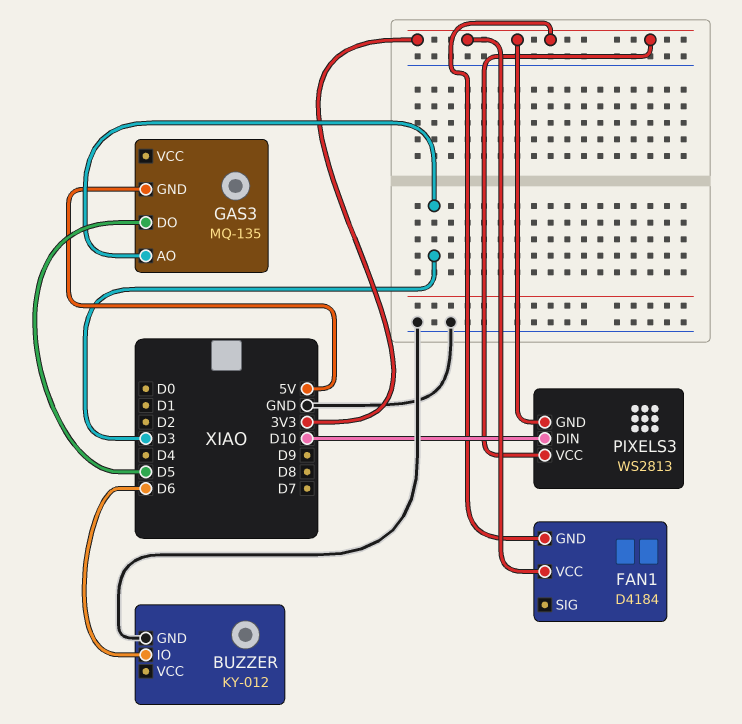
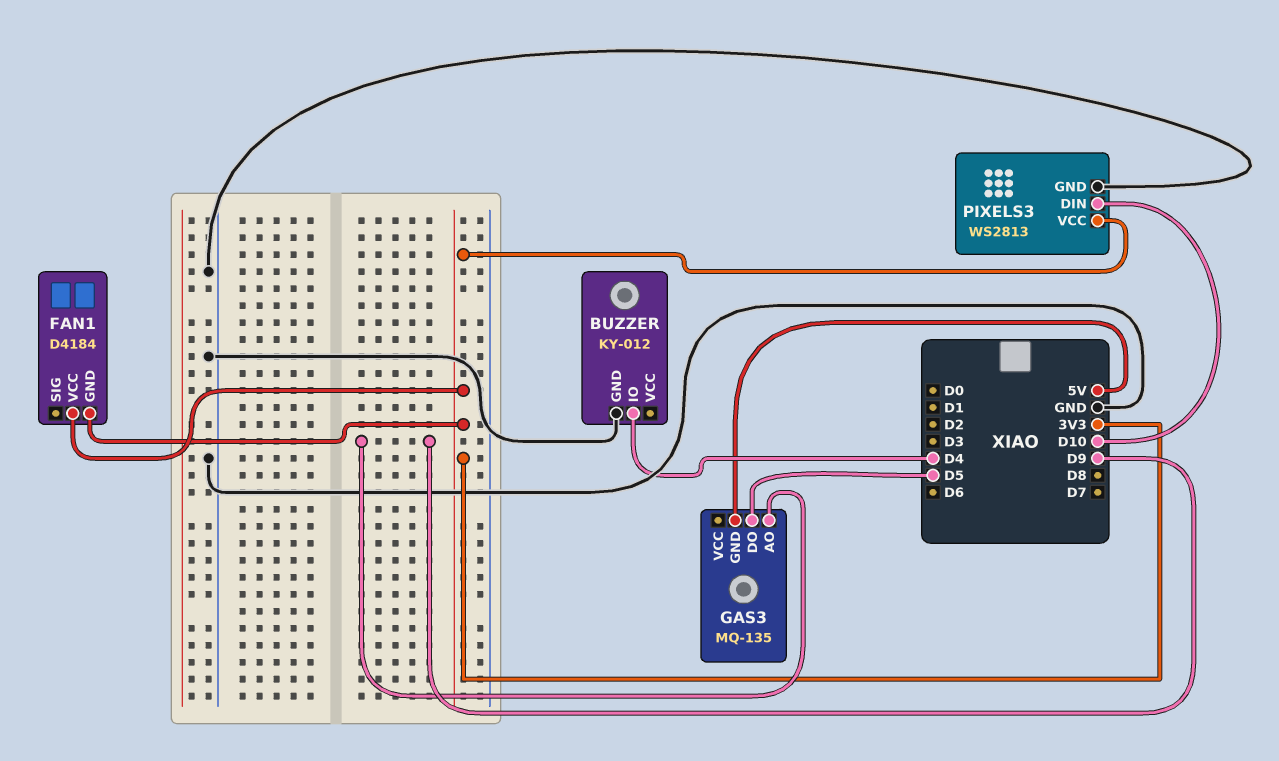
BUZZER pin IO: D6 -> D4
GAS3 pin AO: D3 -> D9
PIXELS3 pin GND: 3V3 -> GND

